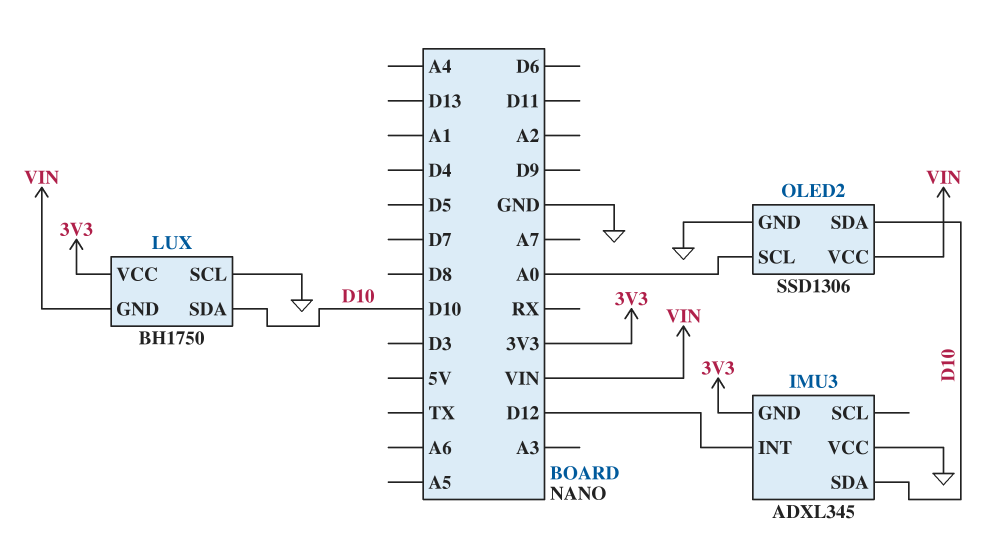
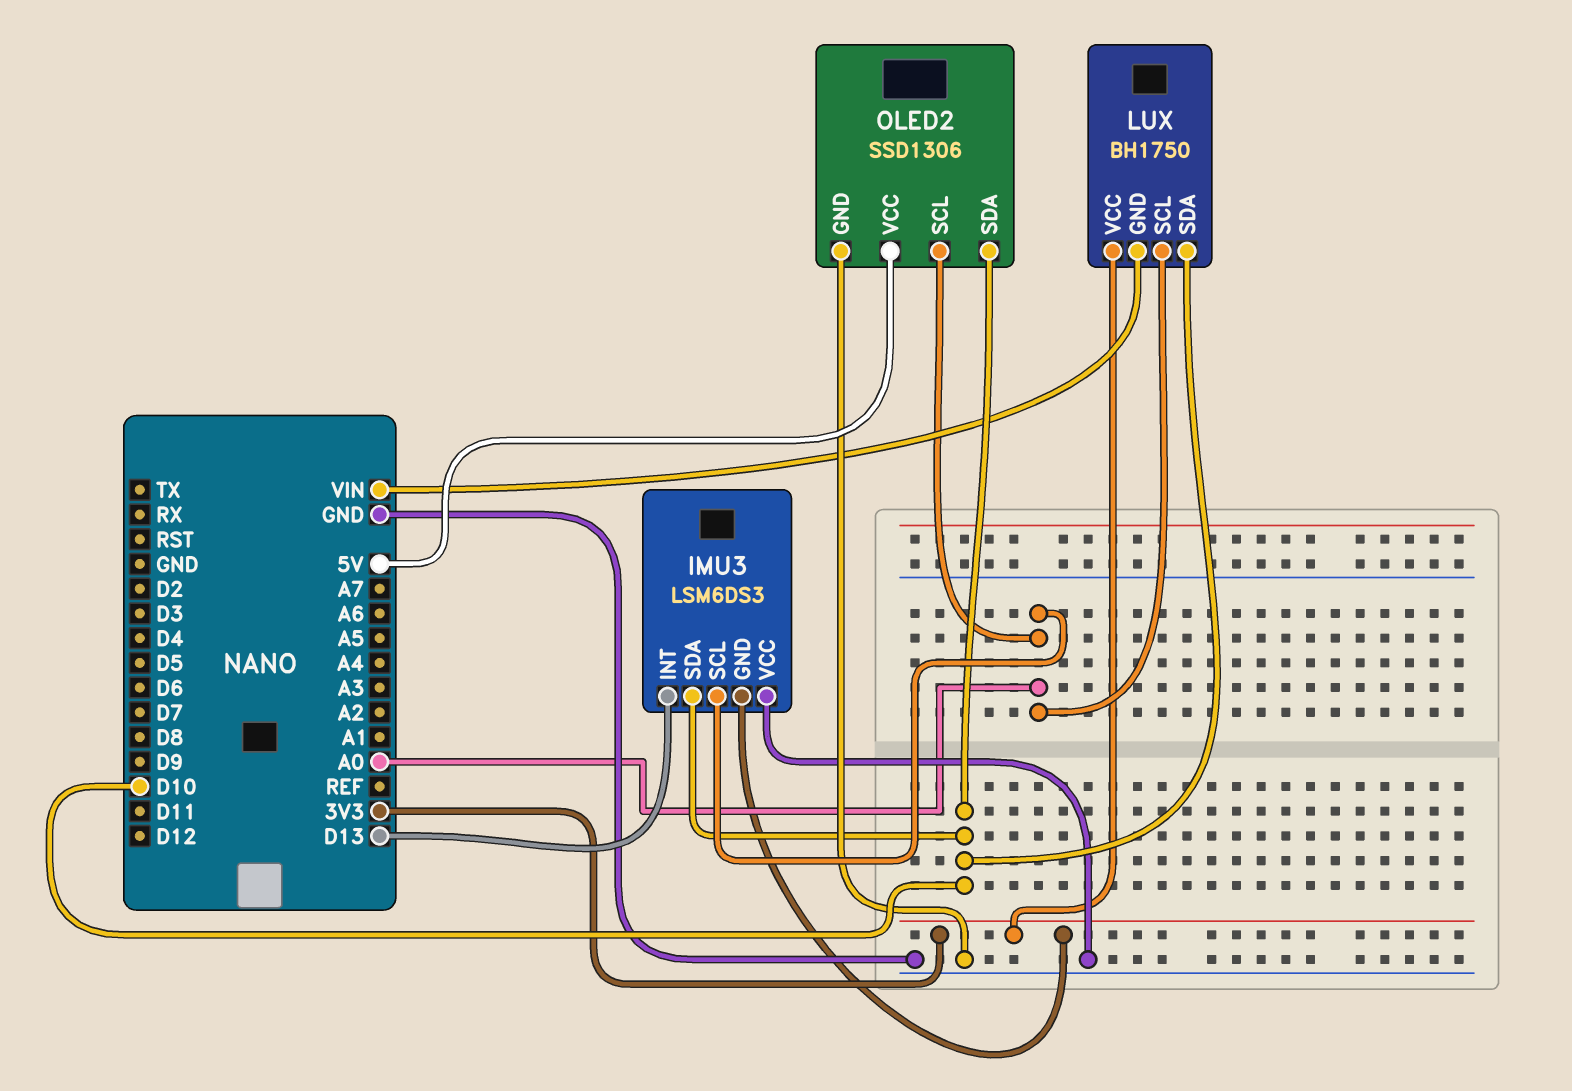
IMU3: ADXL345 -> LSM6DS3
IMU3 pin INT: D12 -> D13
IMU3 pin SCL: none -> A0
LUX pin SCL: GND -> A0
OLED2 pin VCC: VIN -> 5V

